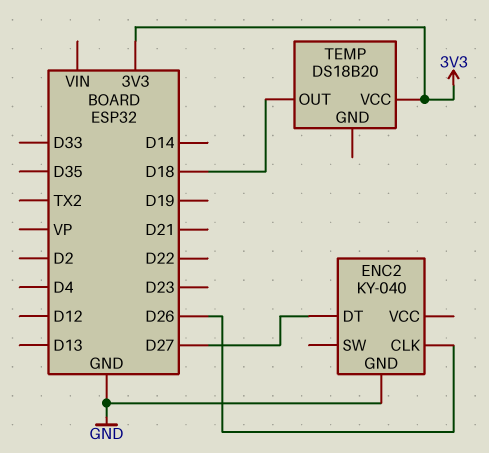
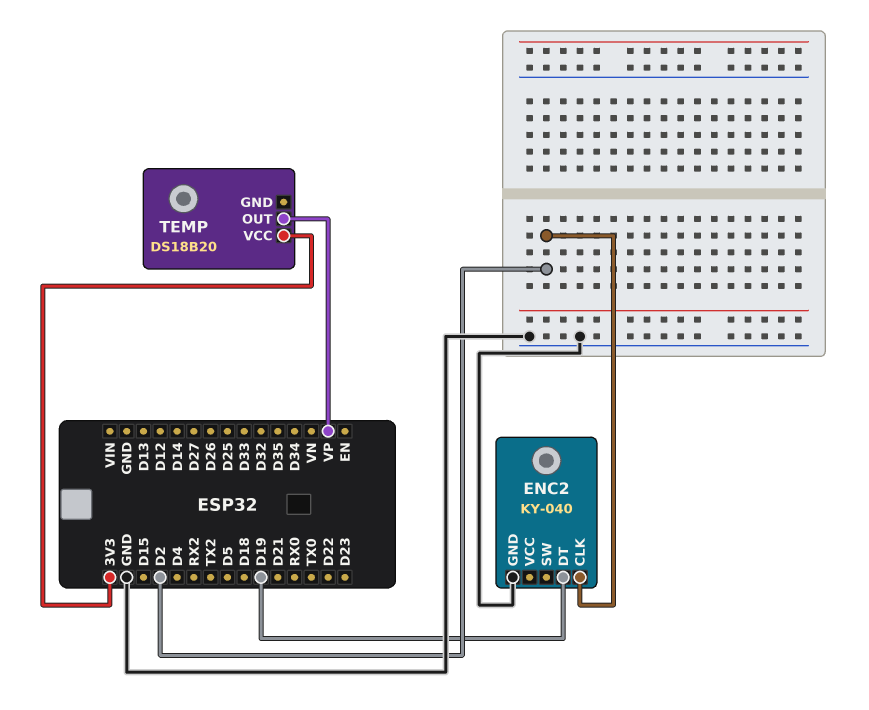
ENC2 pin CLK: D26 -> D2
ENC2 pin DT: D27 -> D19
TEMP pin OUT: D18 -> VP

